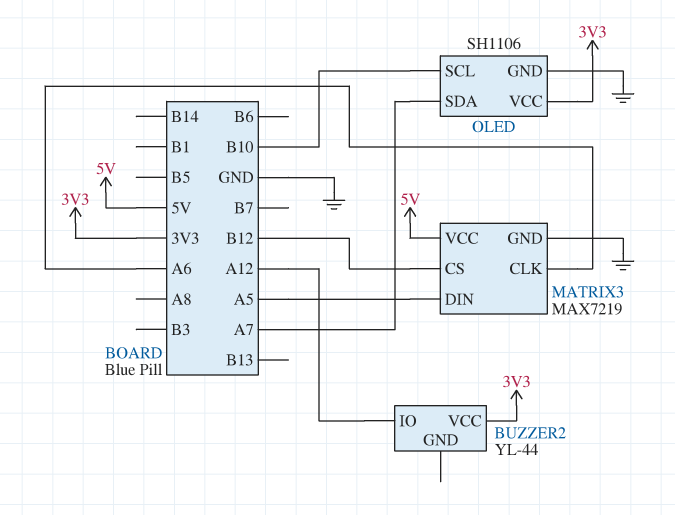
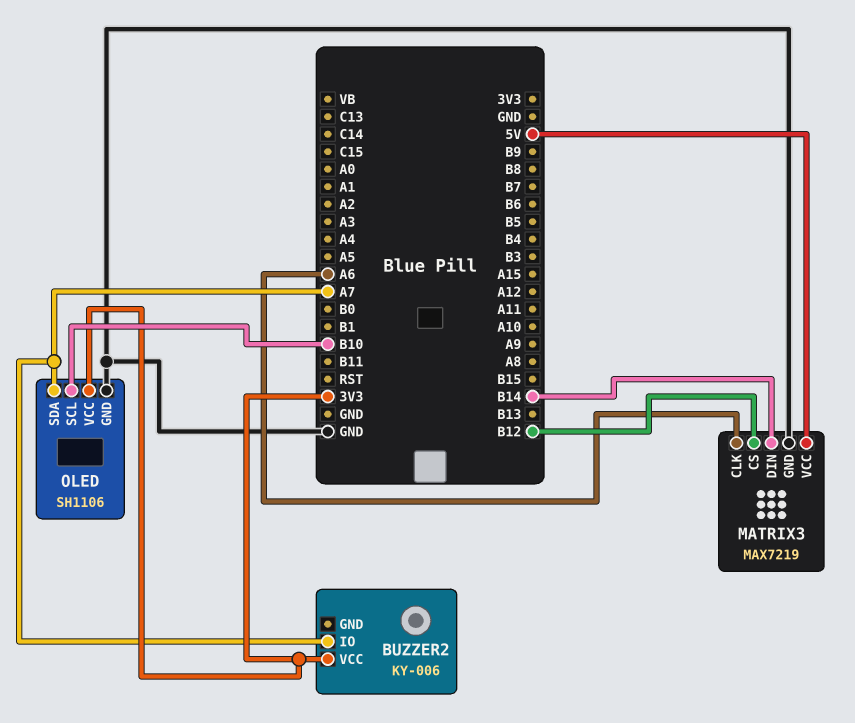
BUZZER2: YL-44 -> KY-006
BUZZER2 pin IO: A12 -> A7
MATRIX3 pin DIN: A5 -> B14

